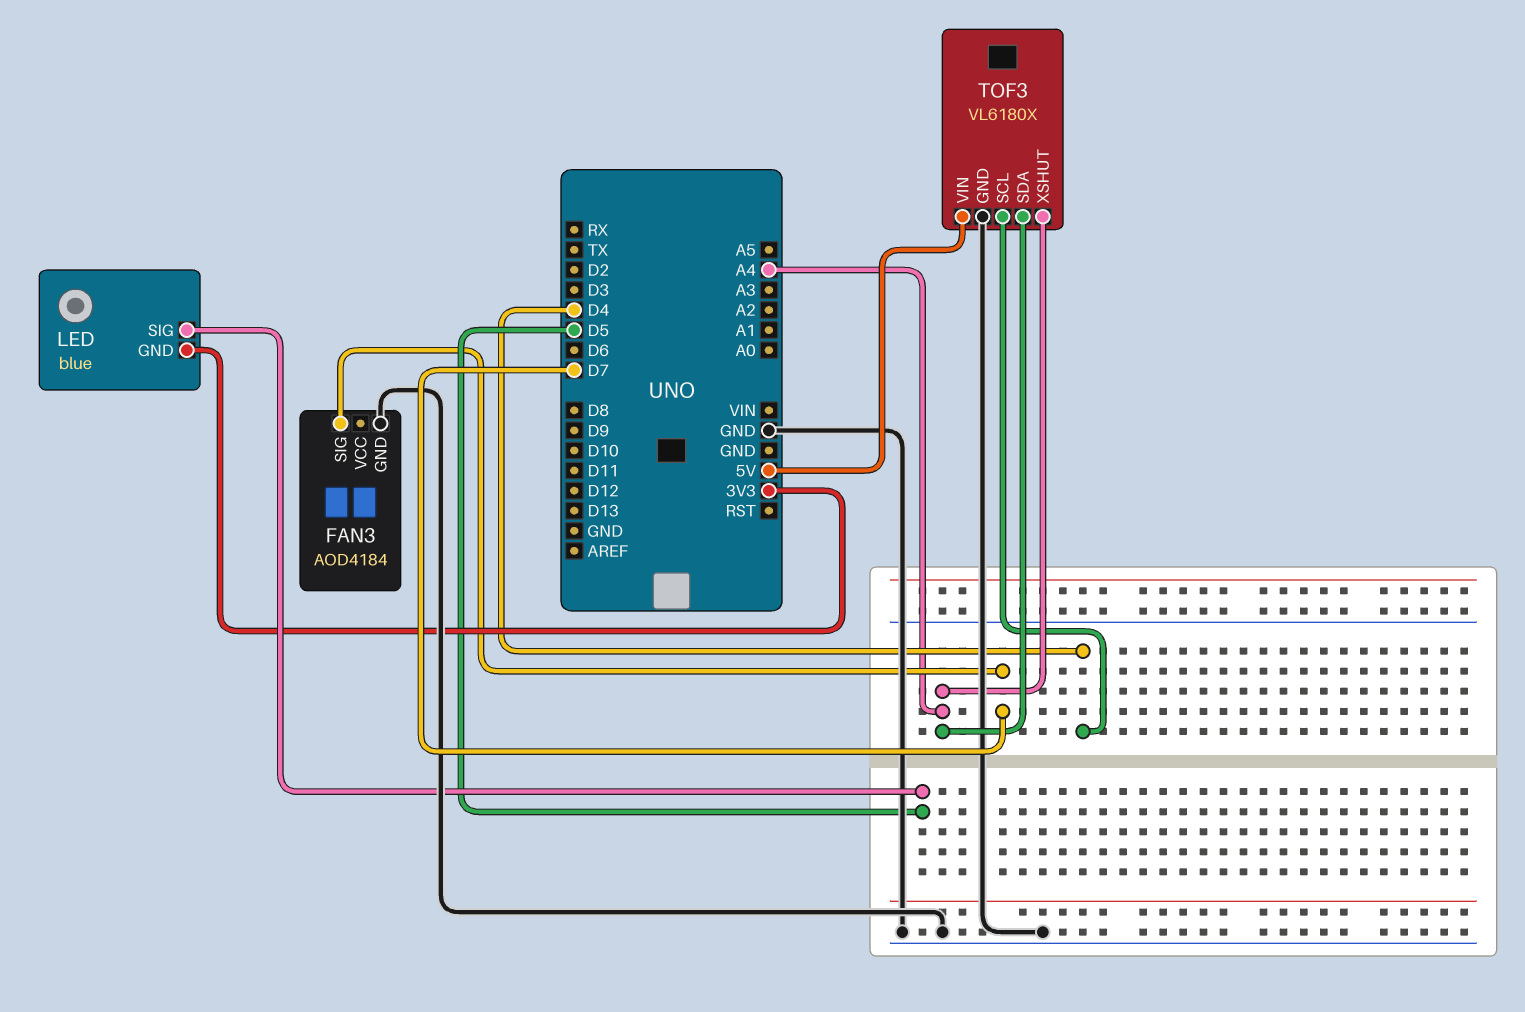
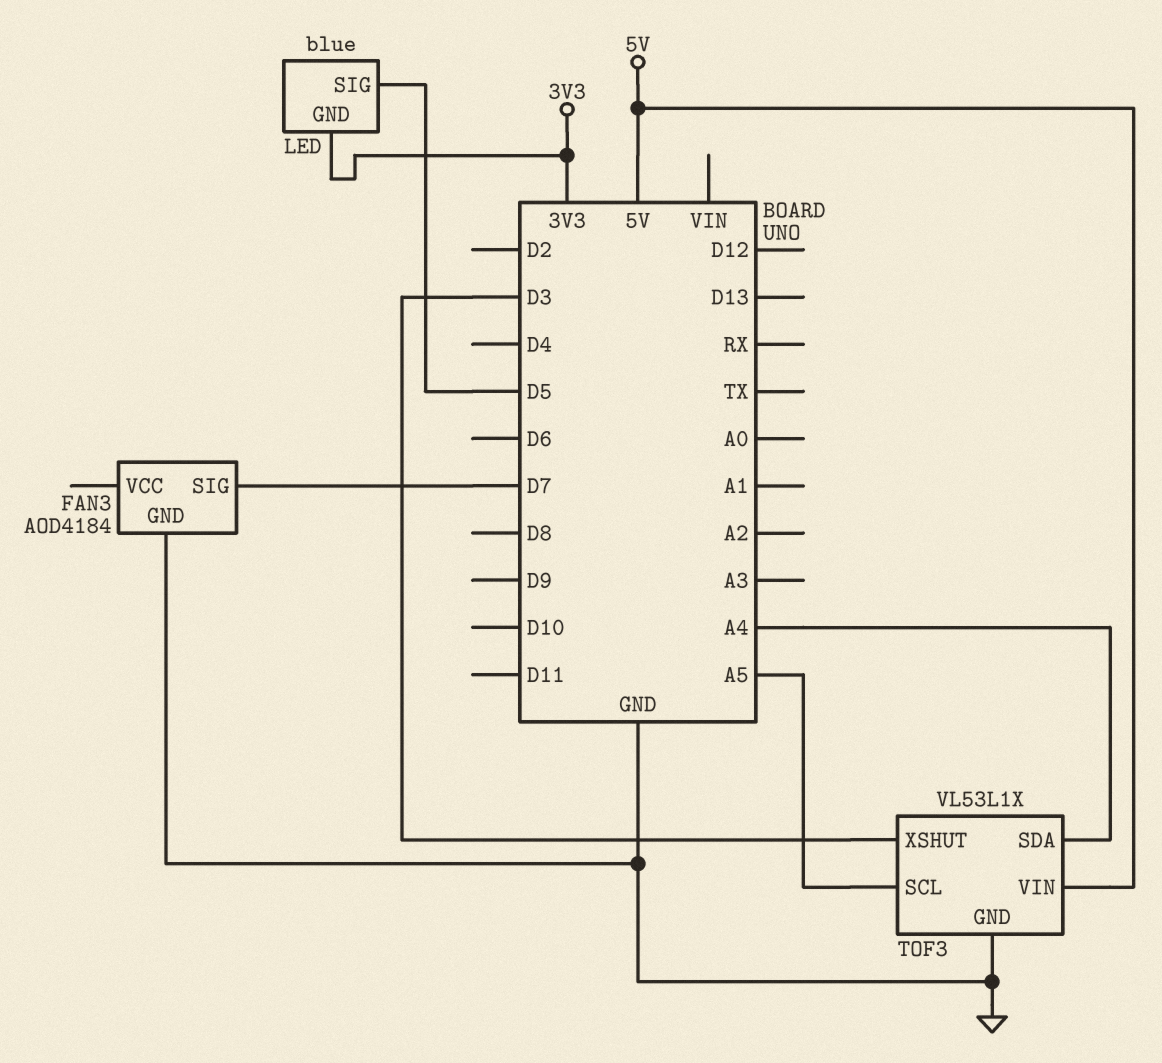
TOF3: VL6180X -> VL53L1X
TOF3 pin SCL: D4 -> A5
TOF3 pin XSHUT: A4 -> D3

